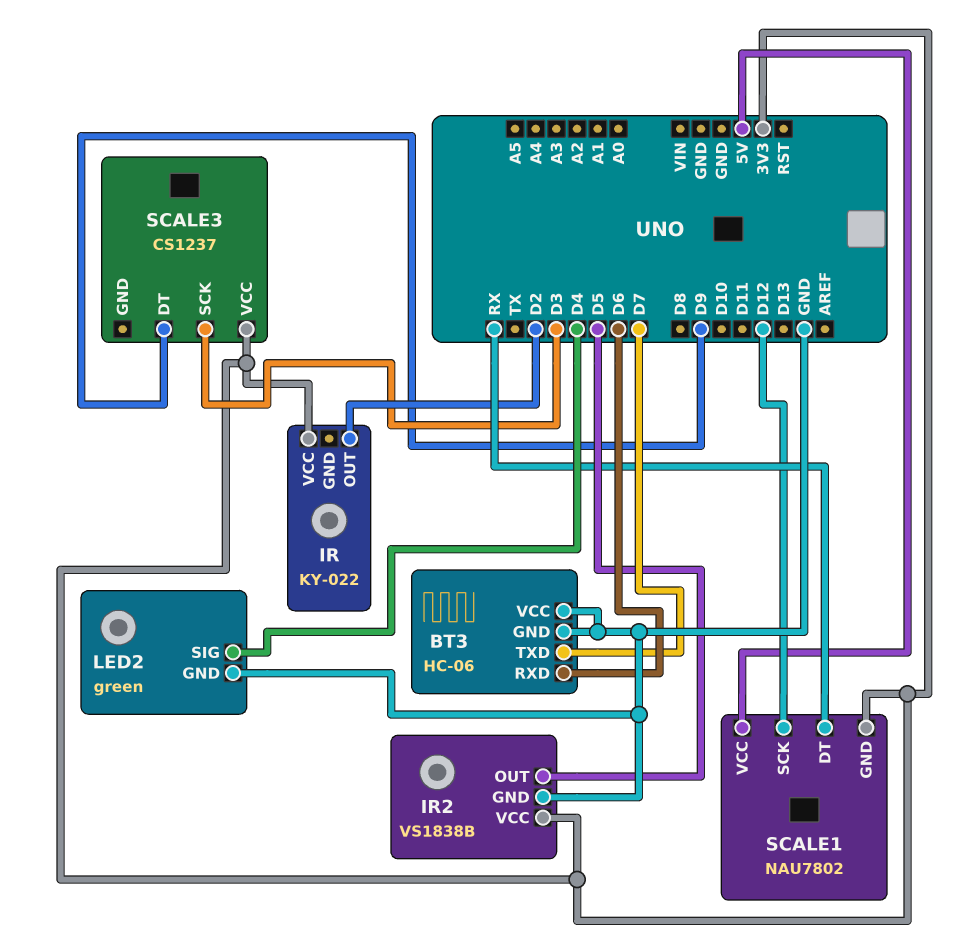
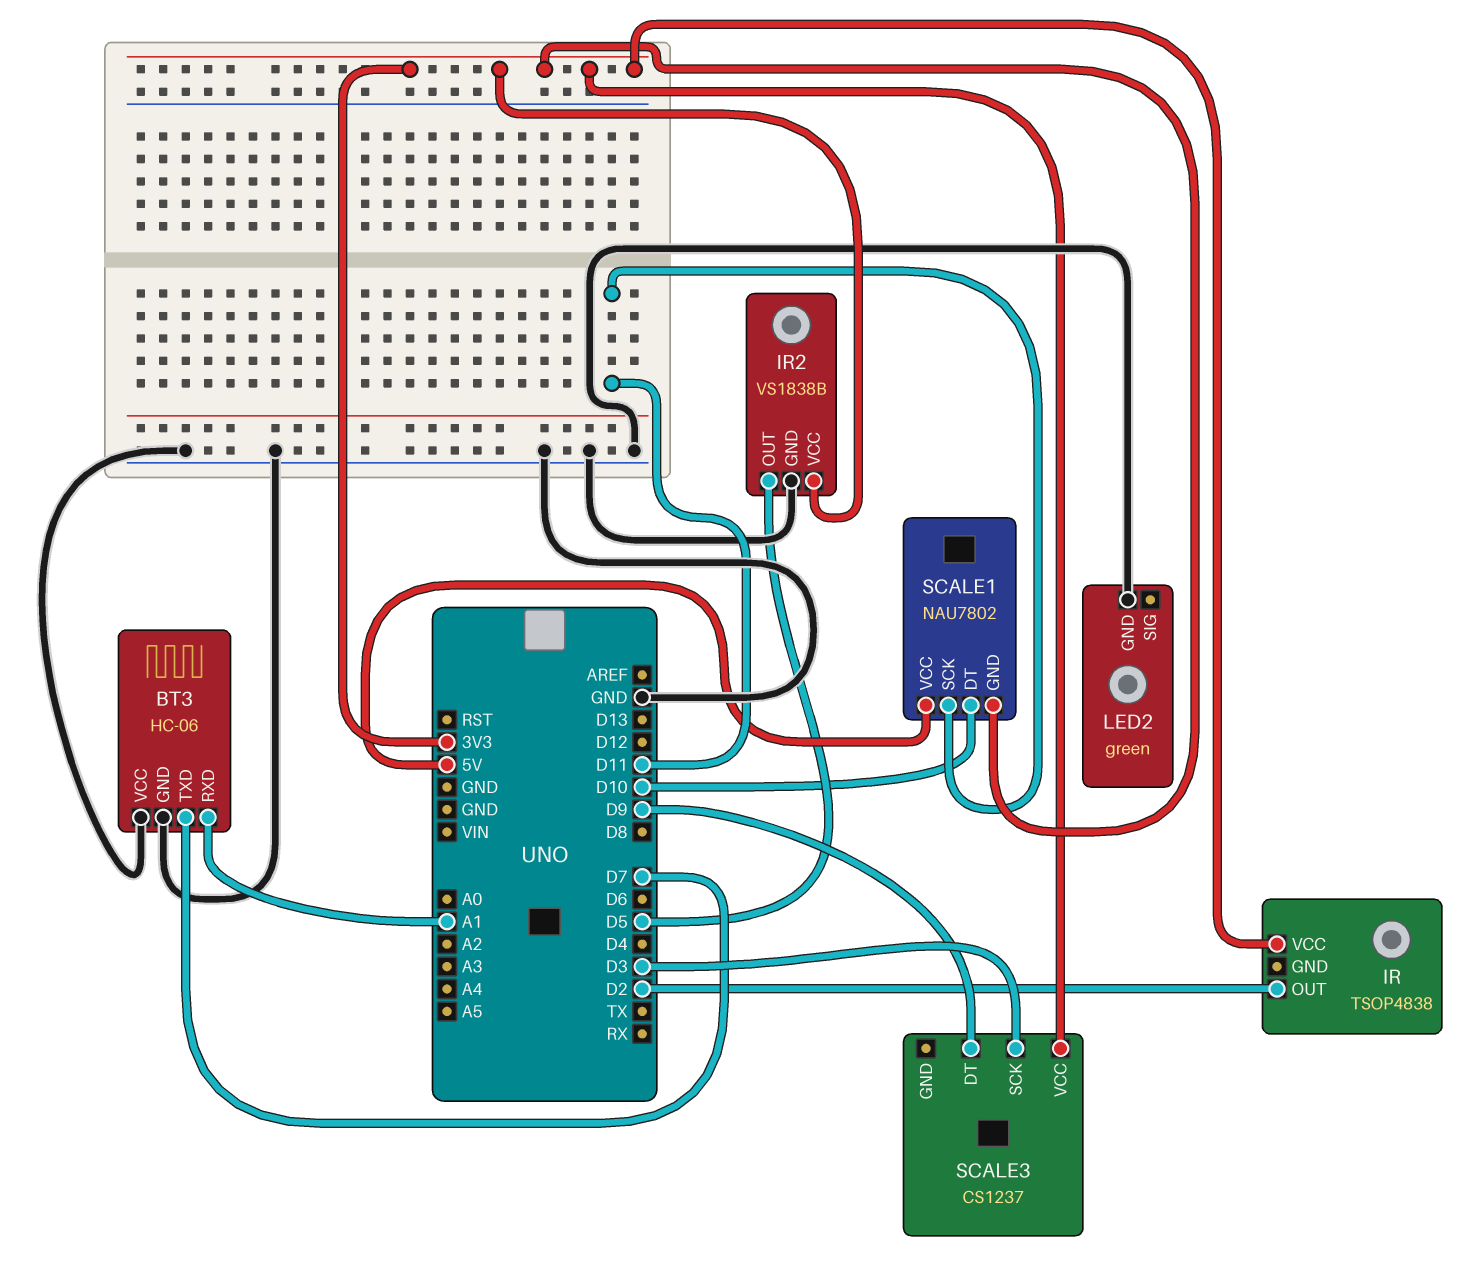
BT3 pin RXD: D6 -> A1
IR: KY-022 -> TSOP4838
LED2 pin SIG: D4 -> none
SCALE1 pin DT: RX -> D10
SCALE1 pin SCK: D12 -> D11

